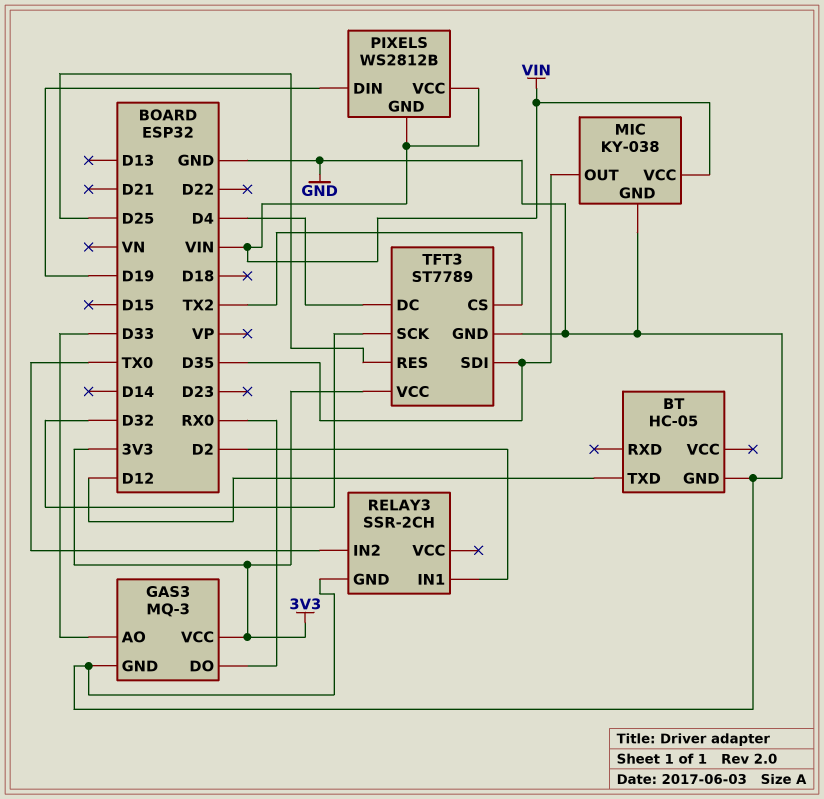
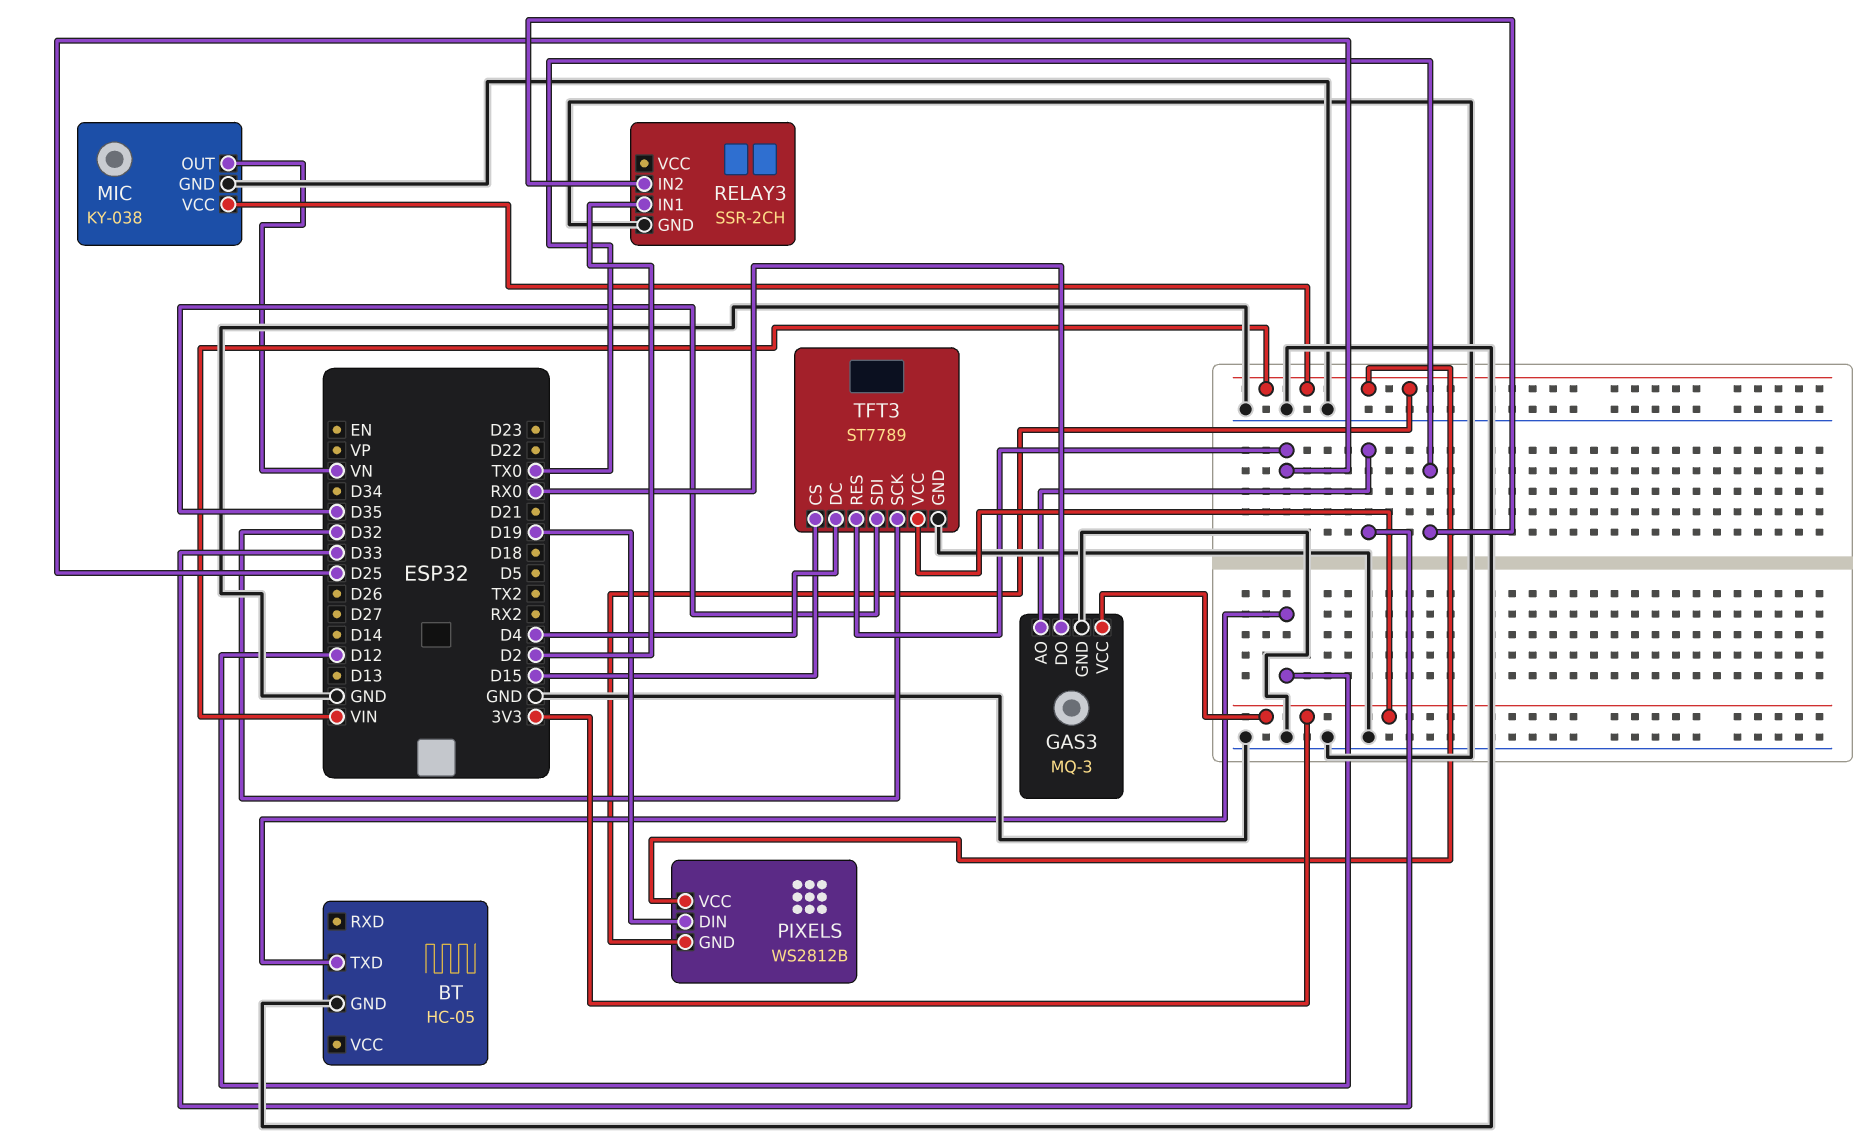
MIC pin OUT: D35 -> VN
TFT3 pin CS: TX2 -> D15

